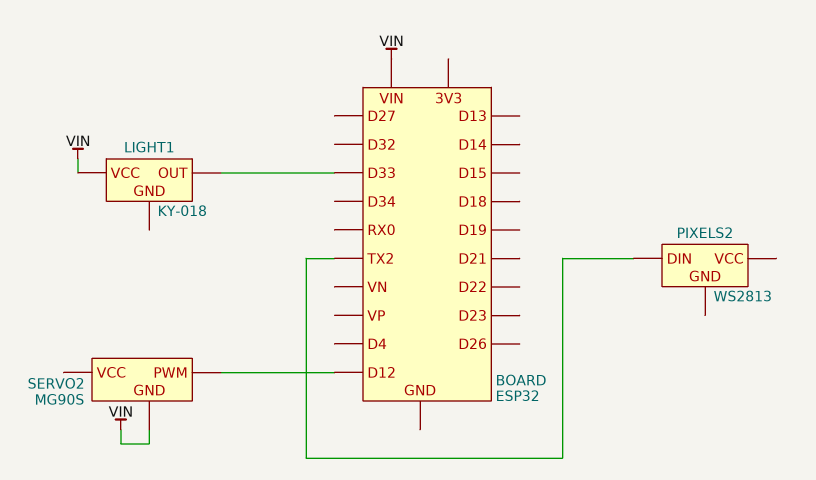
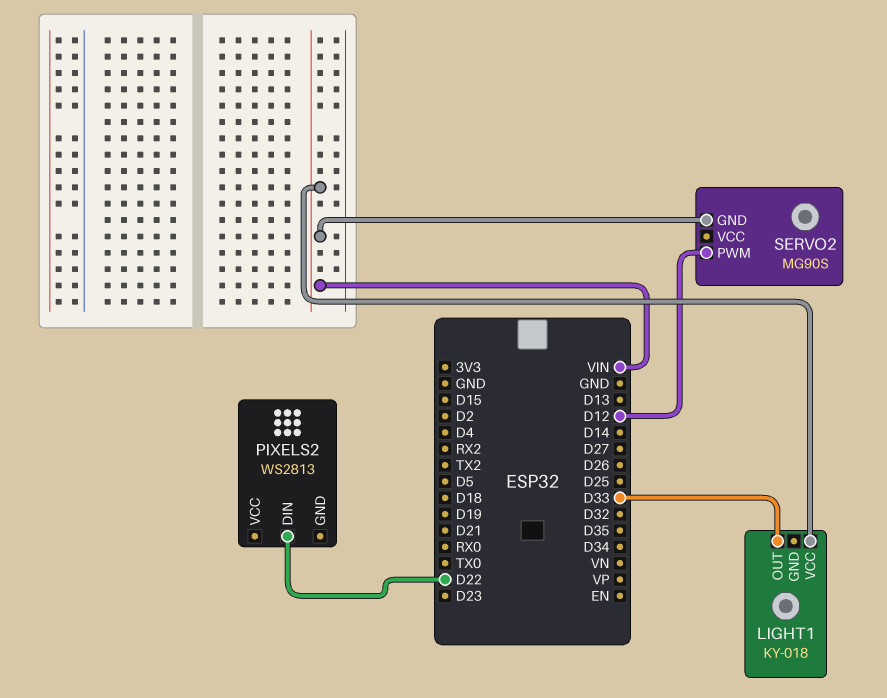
PIXELS2 pin DIN: TX2 -> D22

